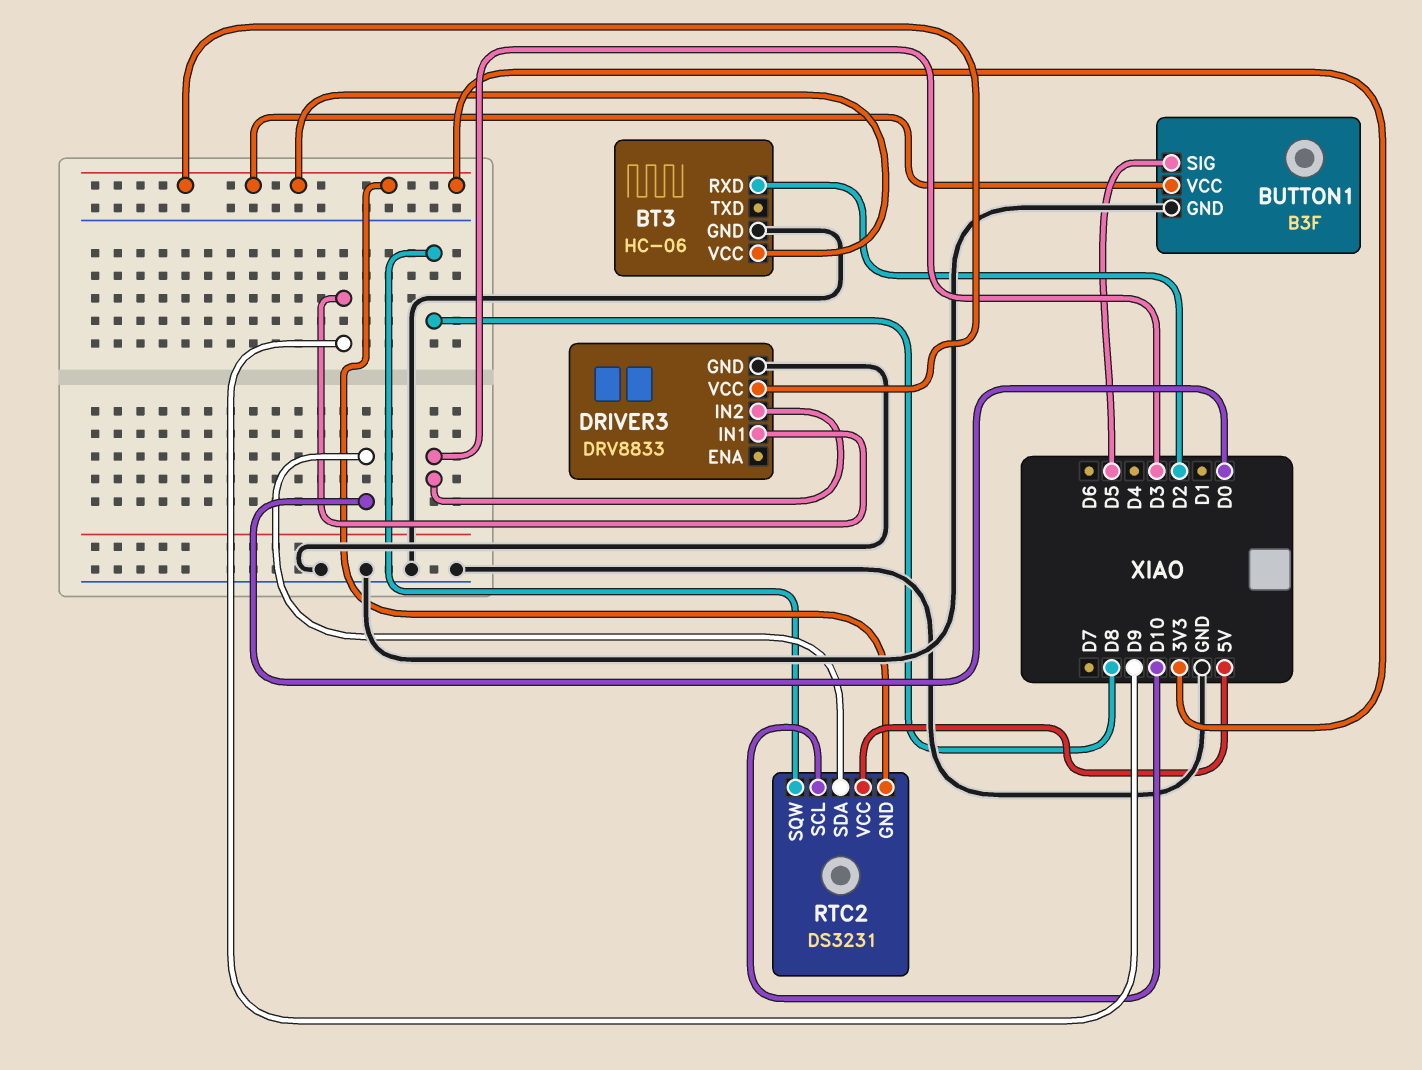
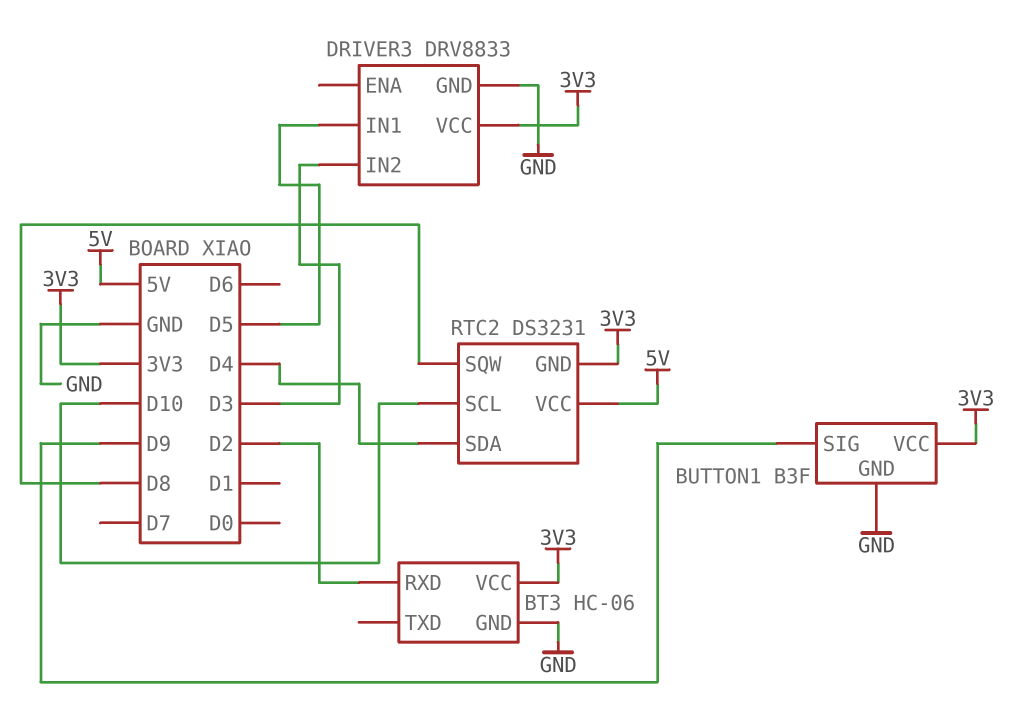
BUTTON1 pin SIG: D5 -> D9
DRIVER3 pin IN1: D9 -> D5
RTC2 pin SDA: D0 -> D4

